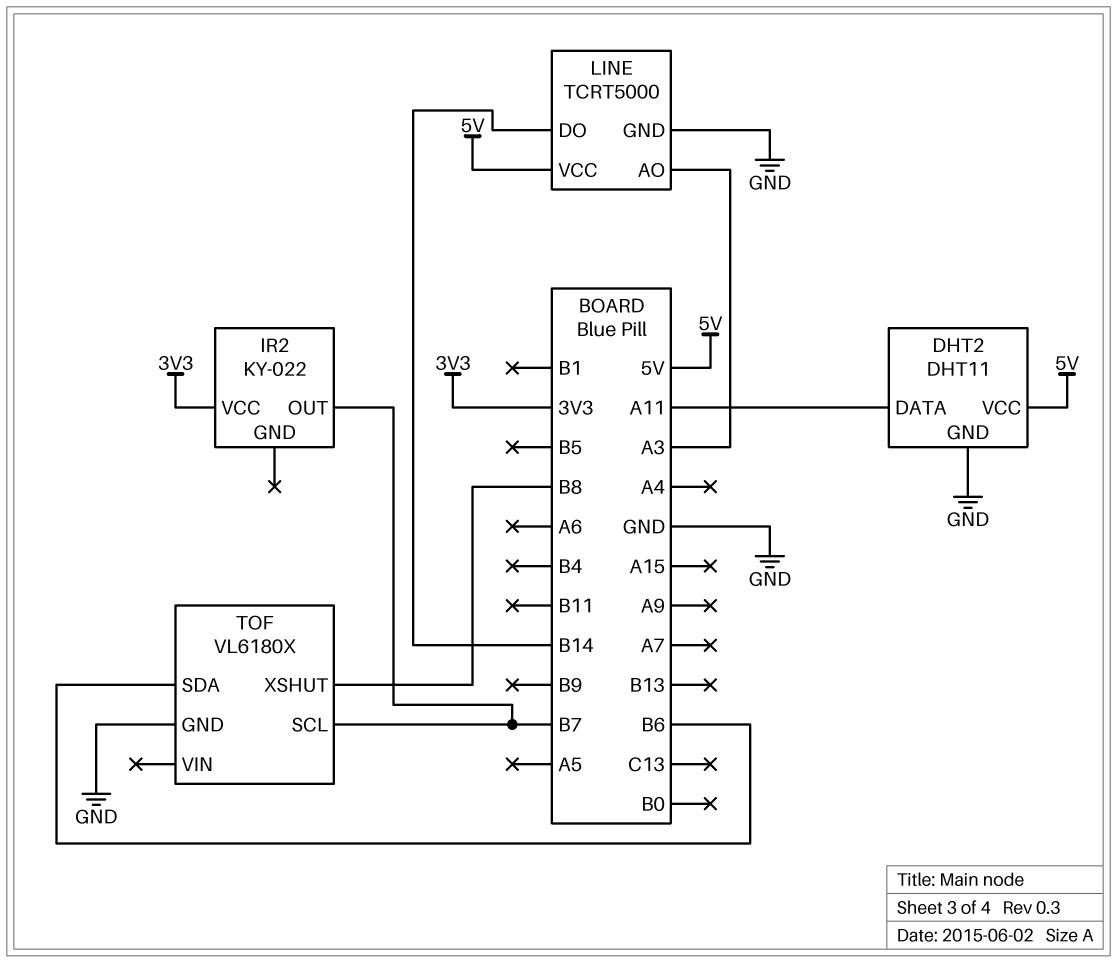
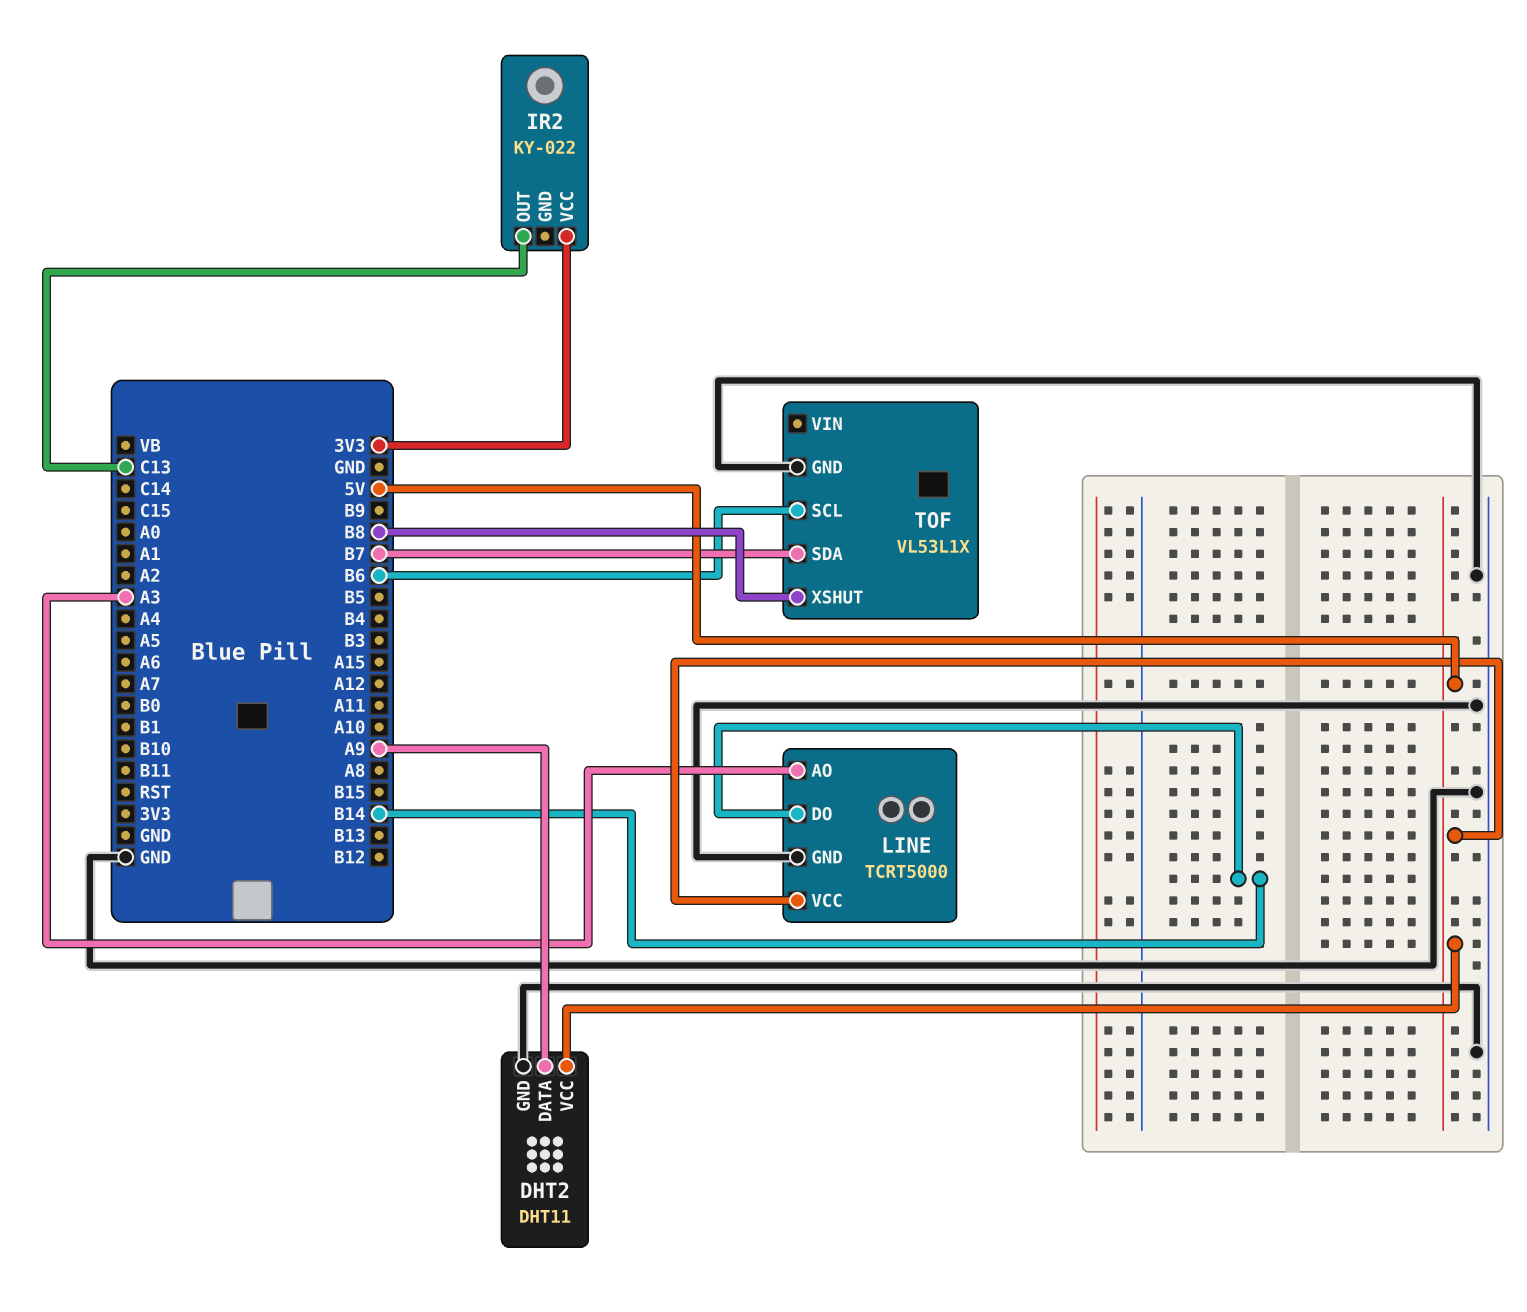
DHT2 pin DATA: A11 -> A9
IR2 pin OUT: B7 -> C13
TOF: VL6180X -> VL53L1X
TOF pin SCL: B7 -> B6
TOF pin SDA: B6 -> B7

